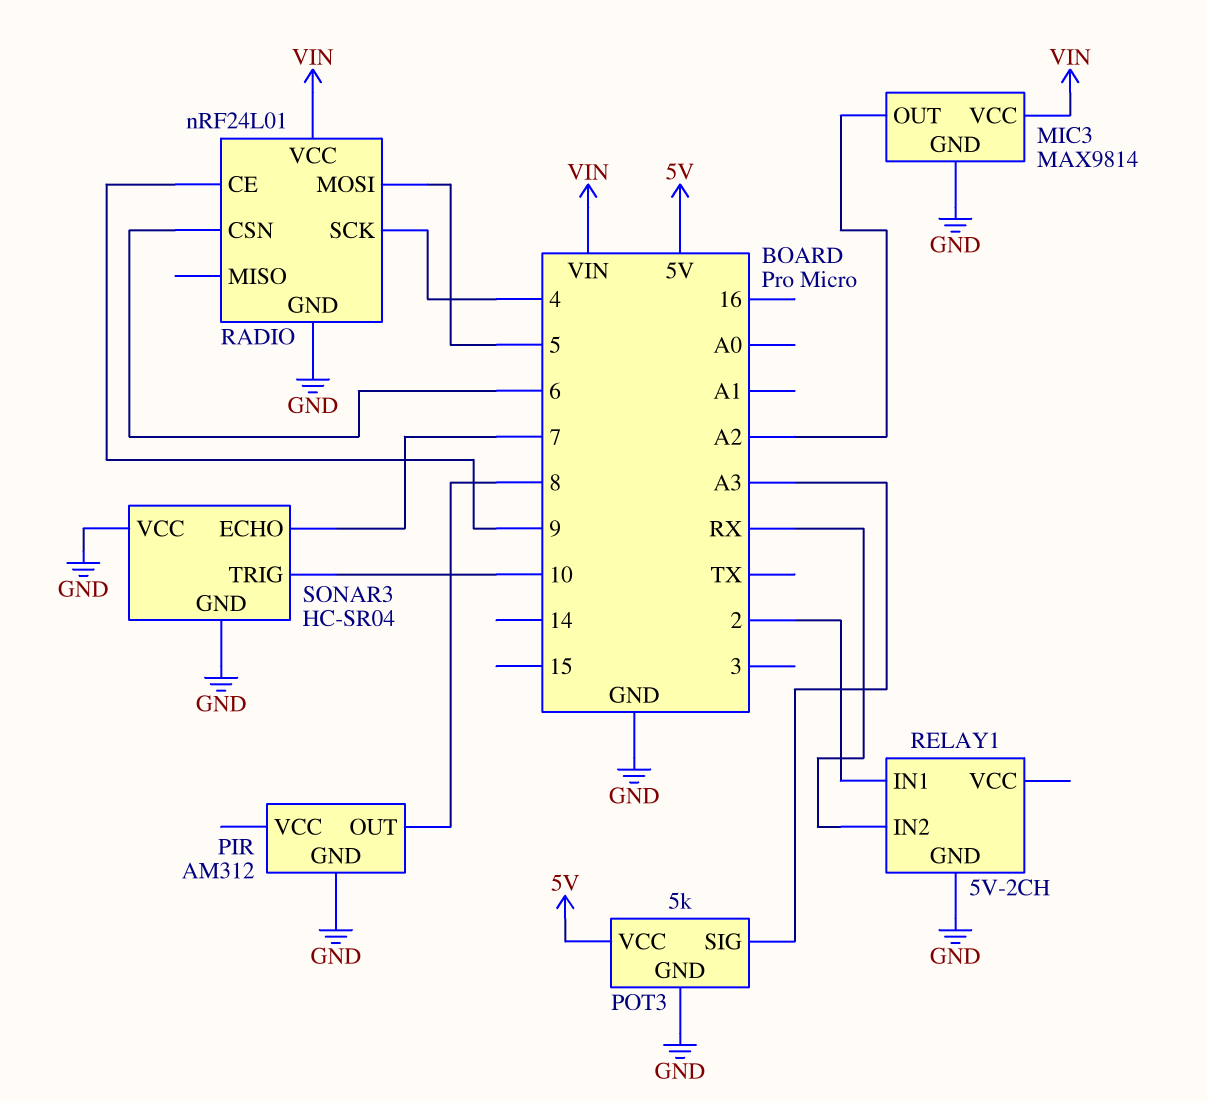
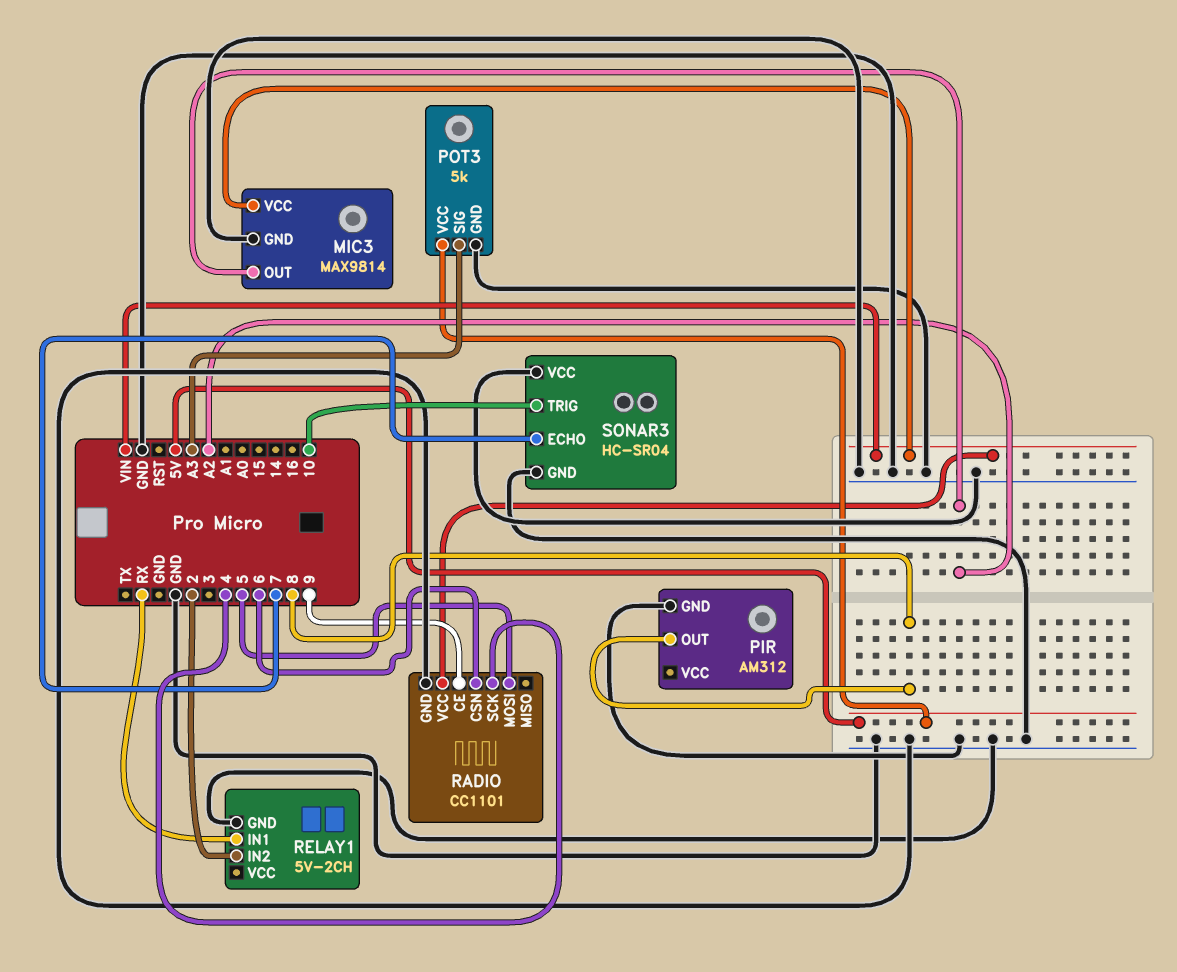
RADIO: nRF24L01 -> CC1101
RELAY1 pin IN1: 2 -> RX
RELAY1 pin IN2: RX -> 2

